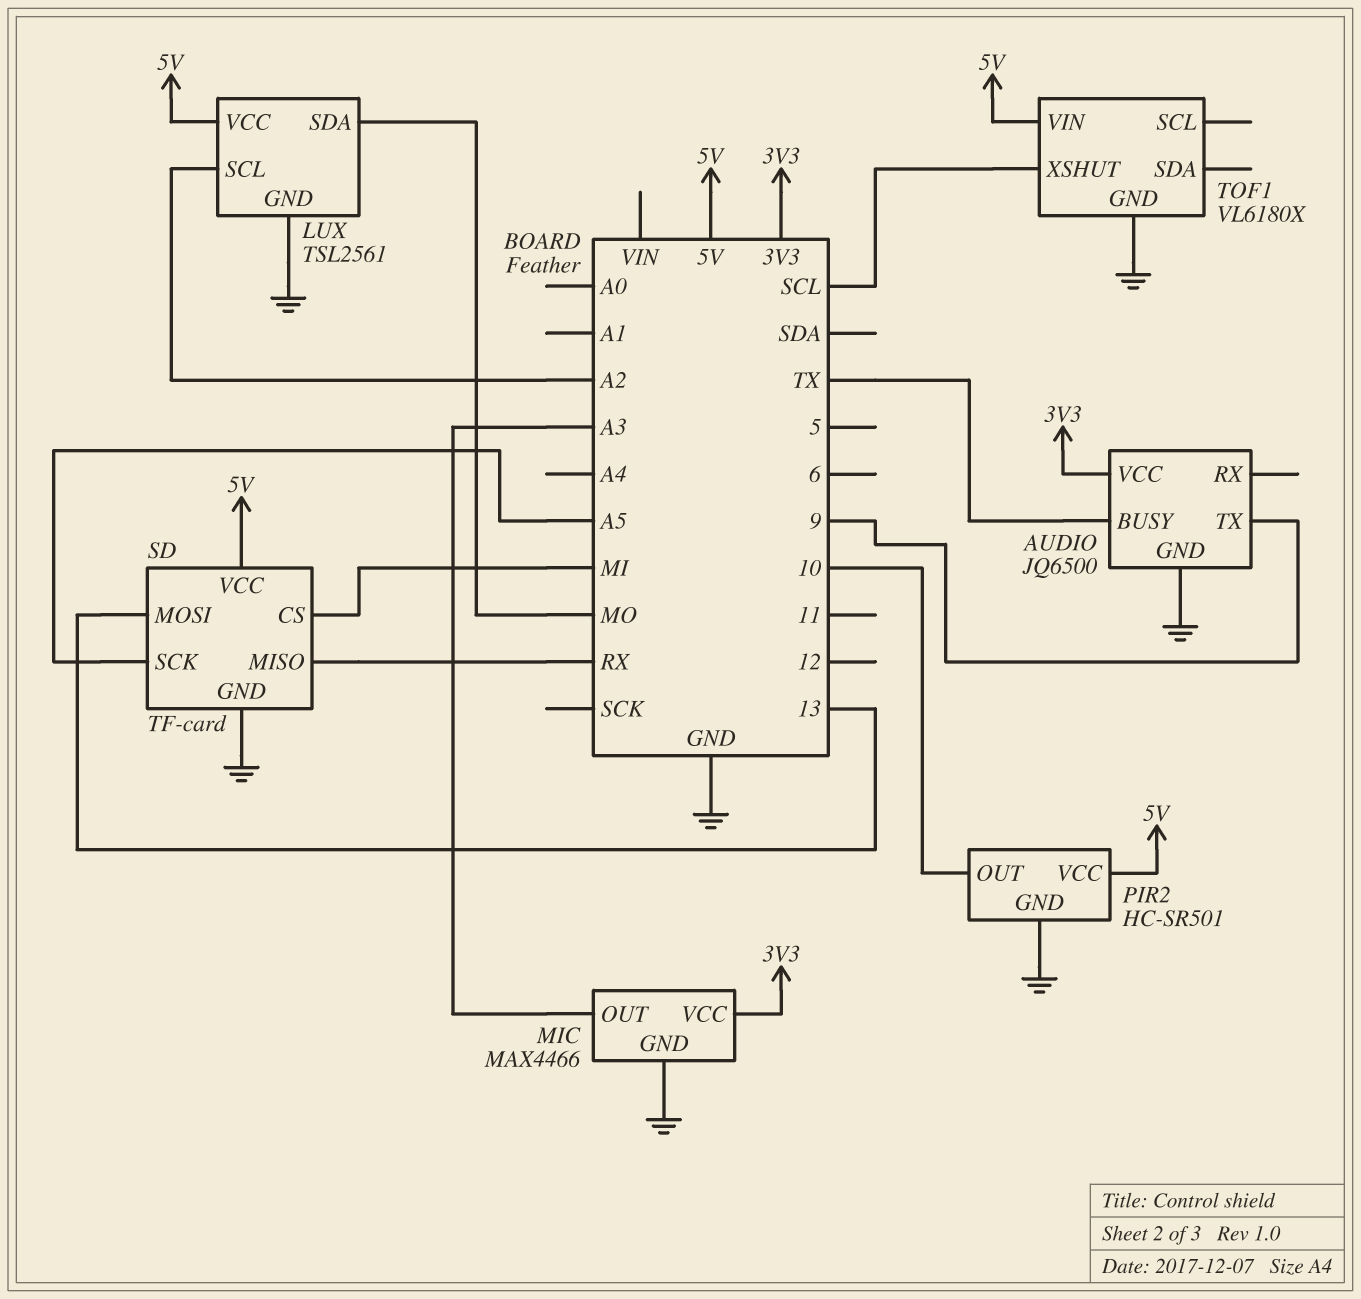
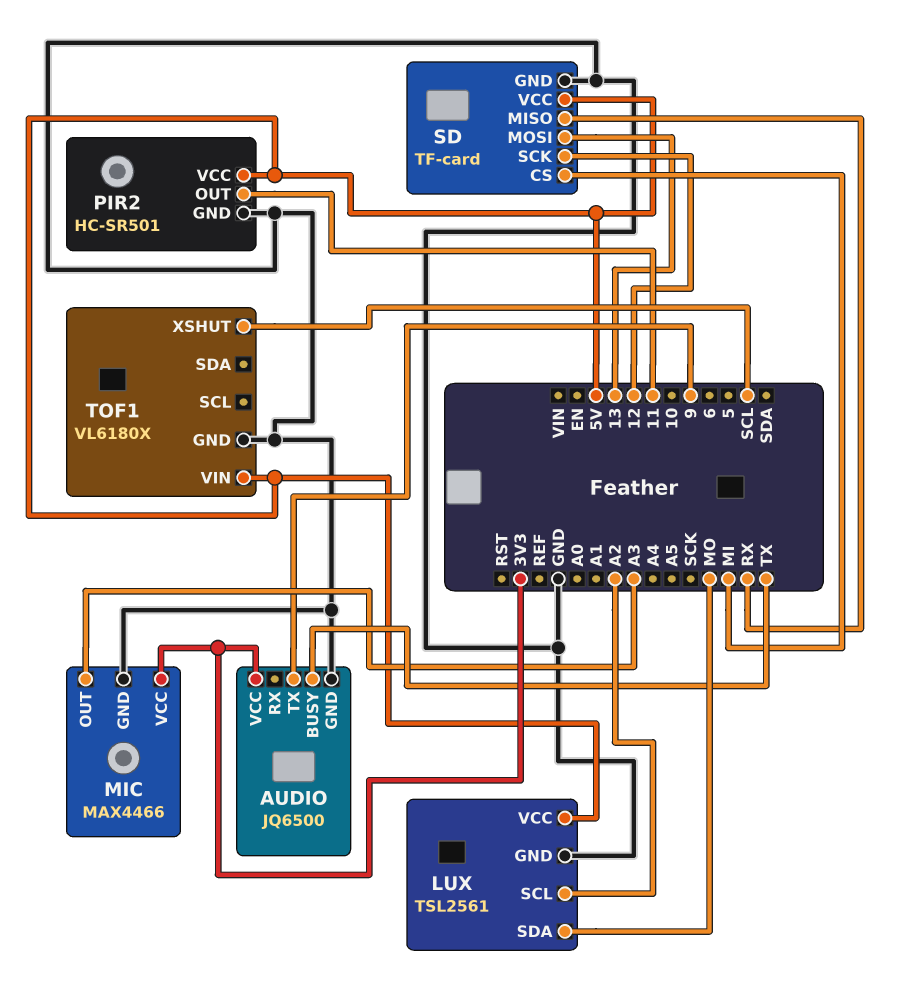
PIR2 pin OUT: 10 -> 11
SD pin SCK: A5 -> 12

